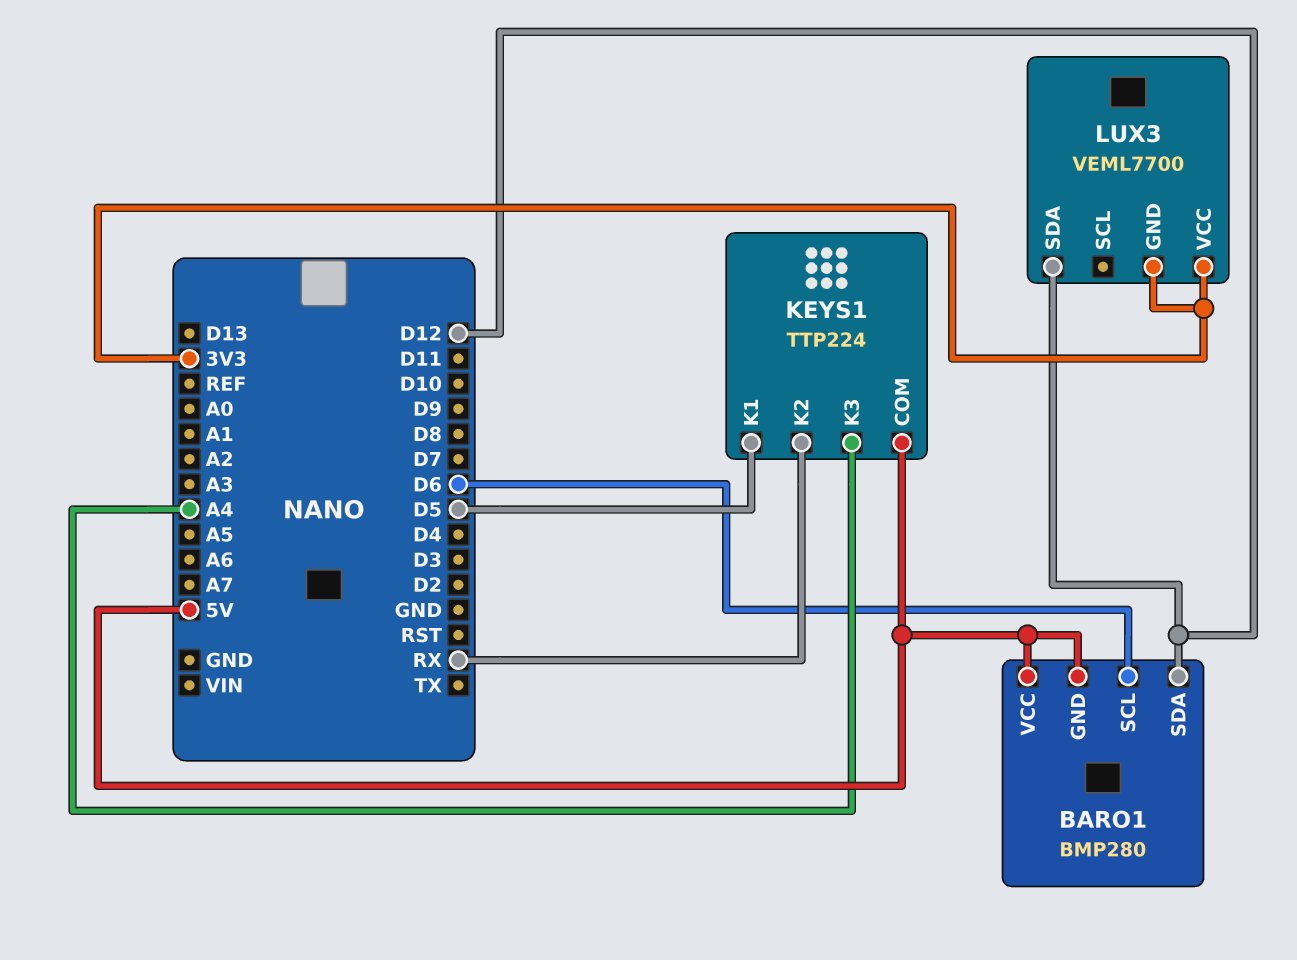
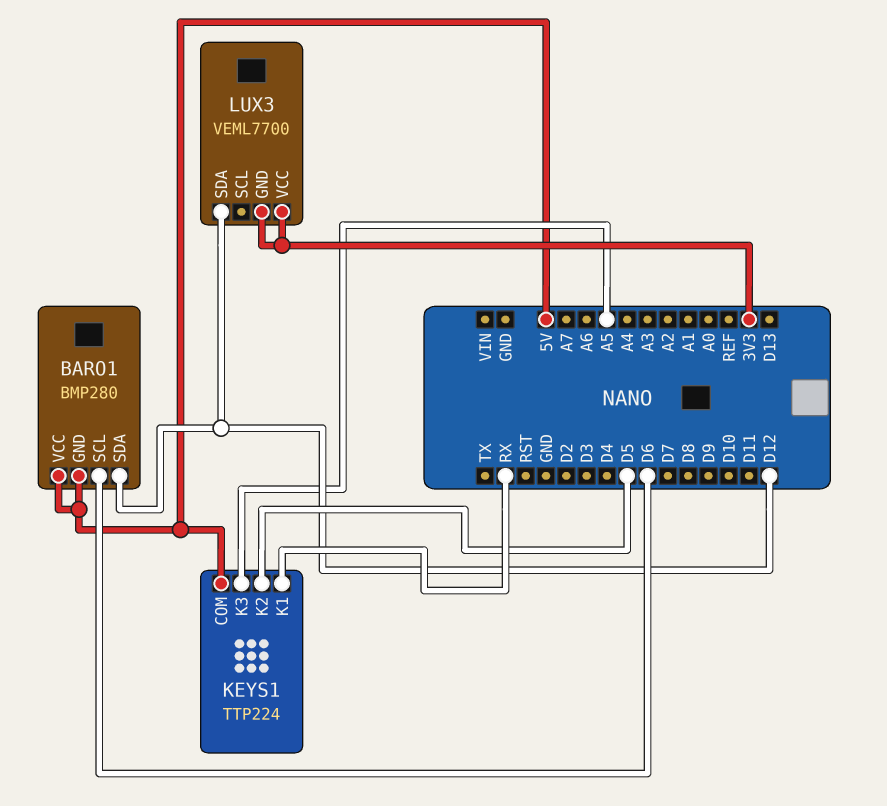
KEYS1 pin K1: D5 -> RX
KEYS1 pin K2: RX -> D5
KEYS1 pin K3: A4 -> A5

